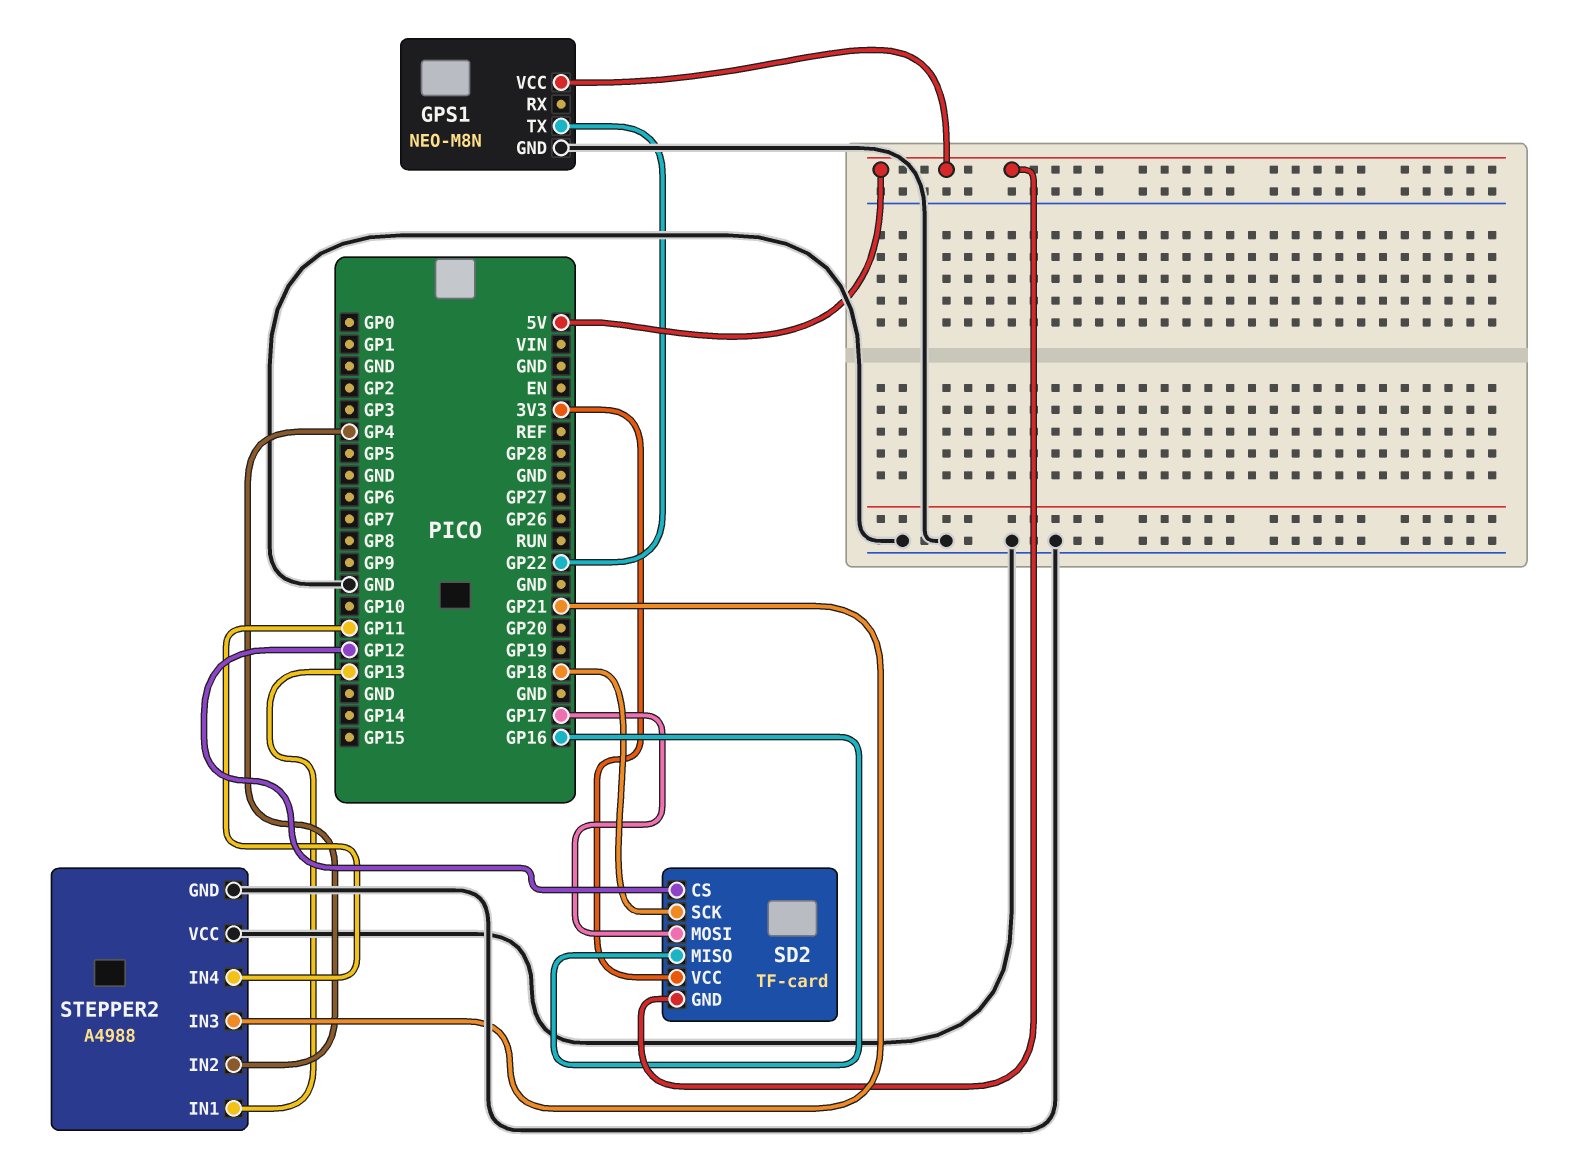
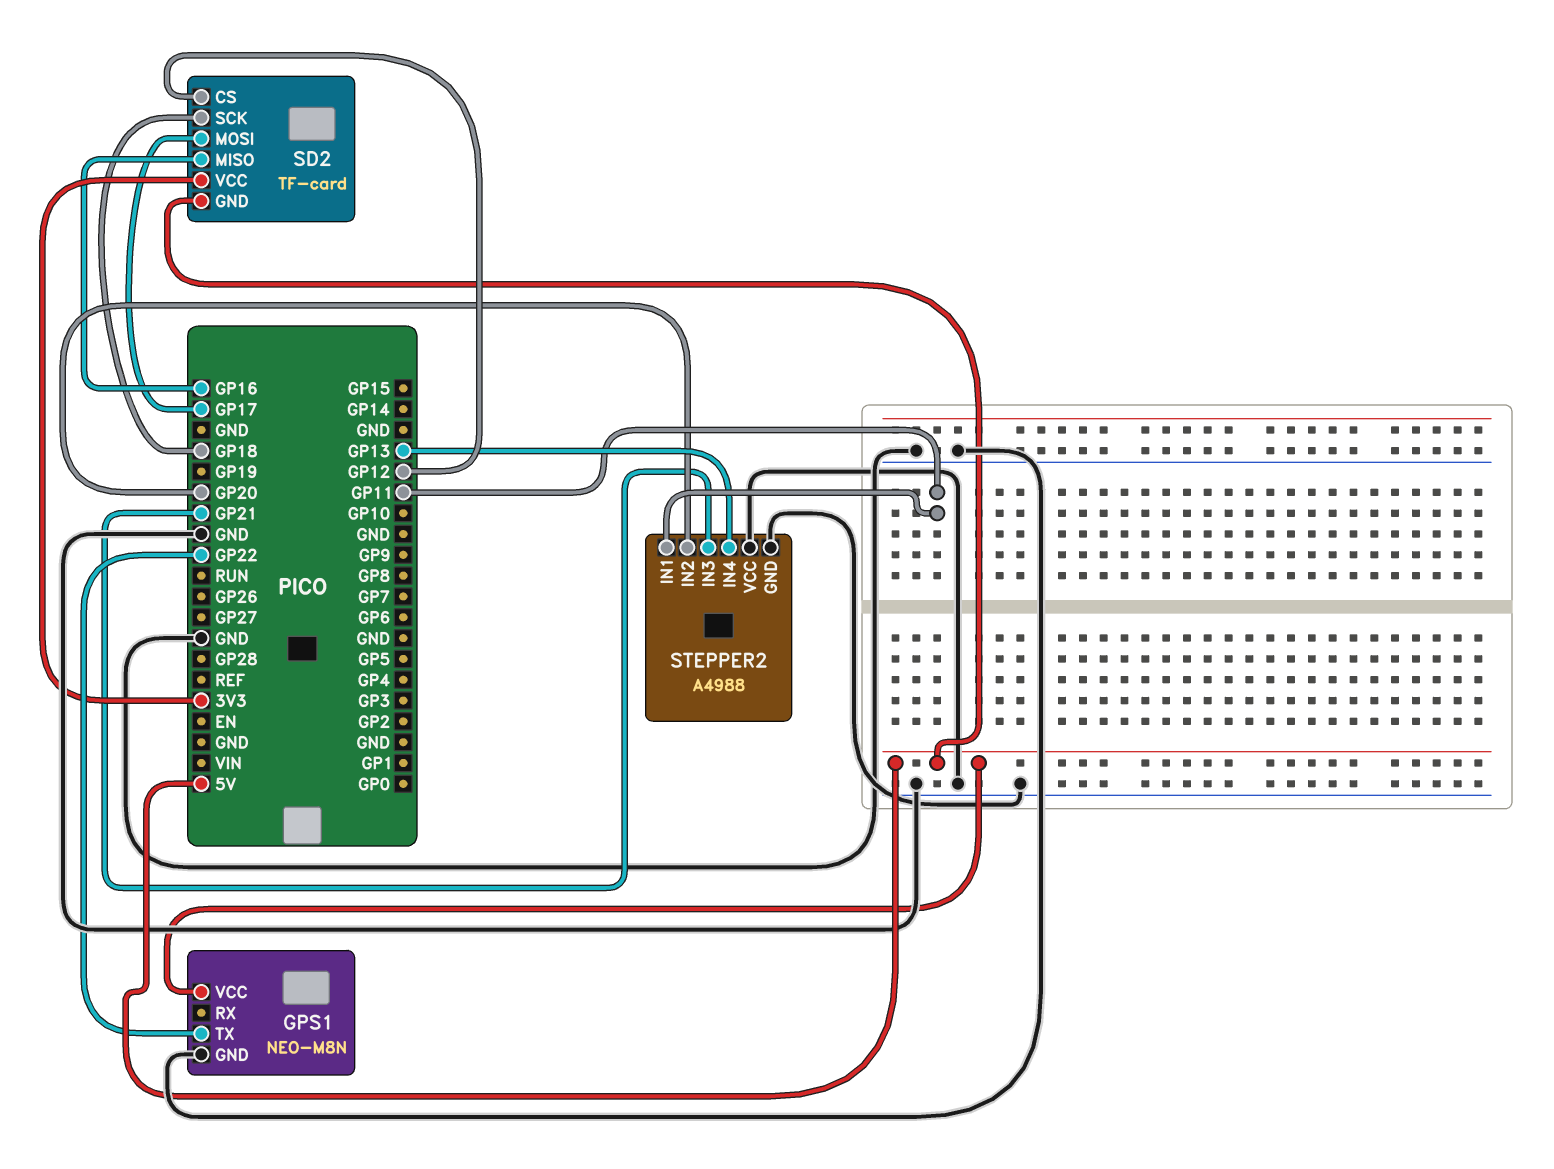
STEPPER2 pin IN1: GP13 -> GP11
STEPPER2 pin IN2: GP4 -> GP20
STEPPER2 pin IN4: GP11 -> GP13

